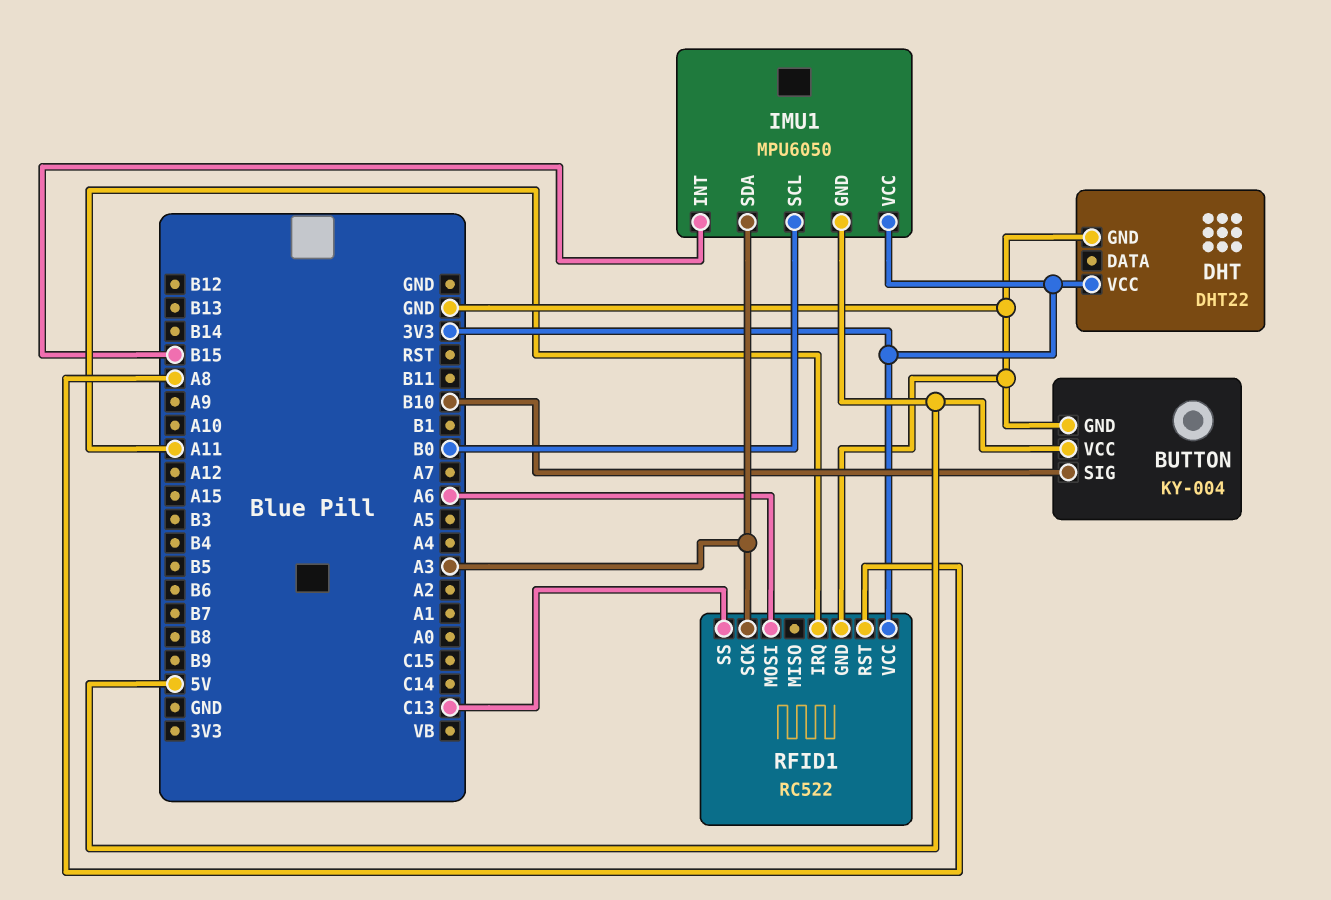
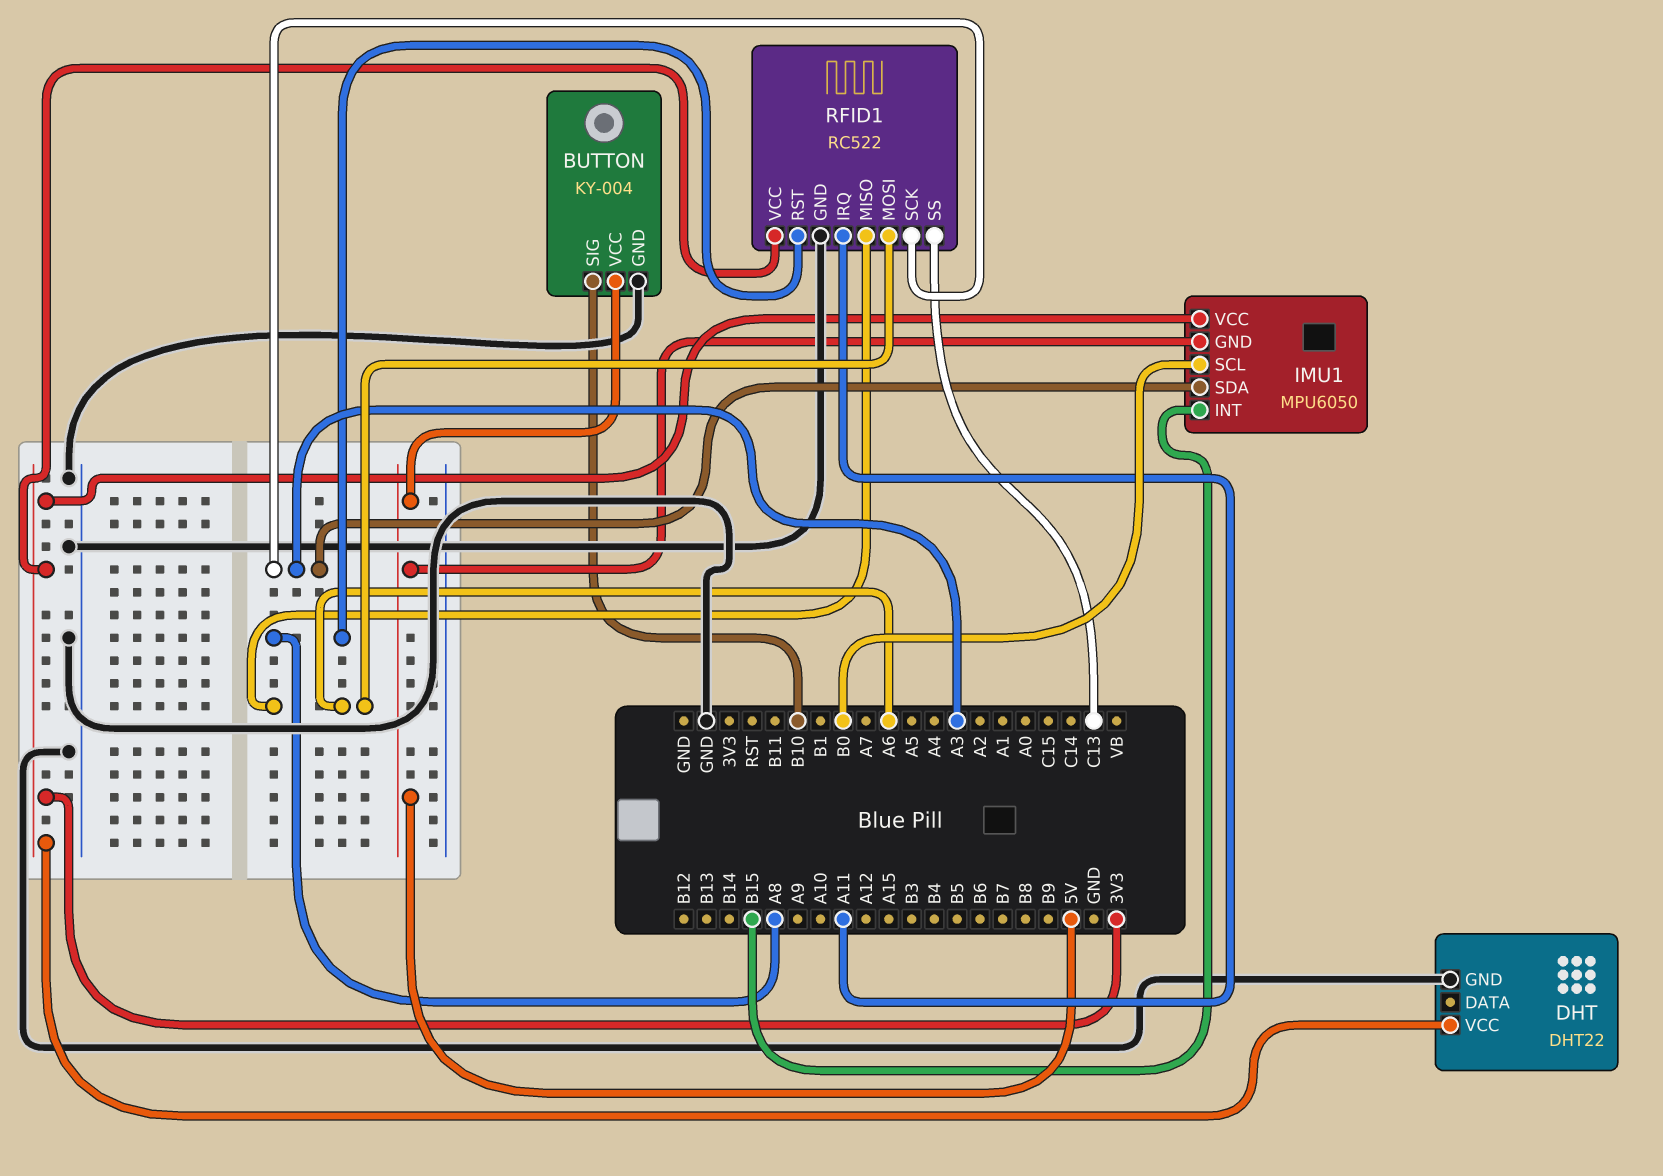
RFID1 pin MISO: none -> A6

